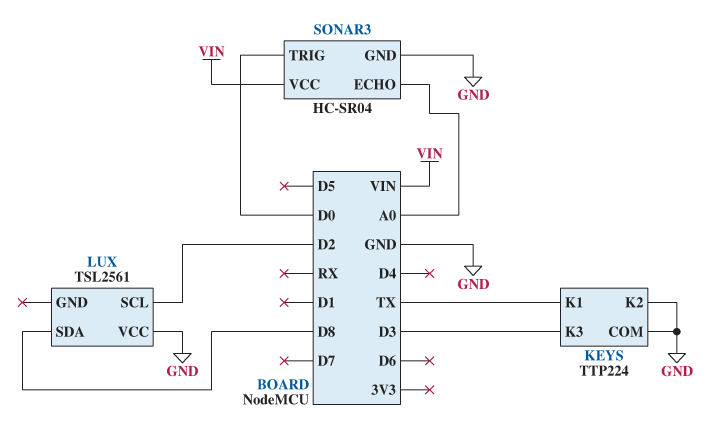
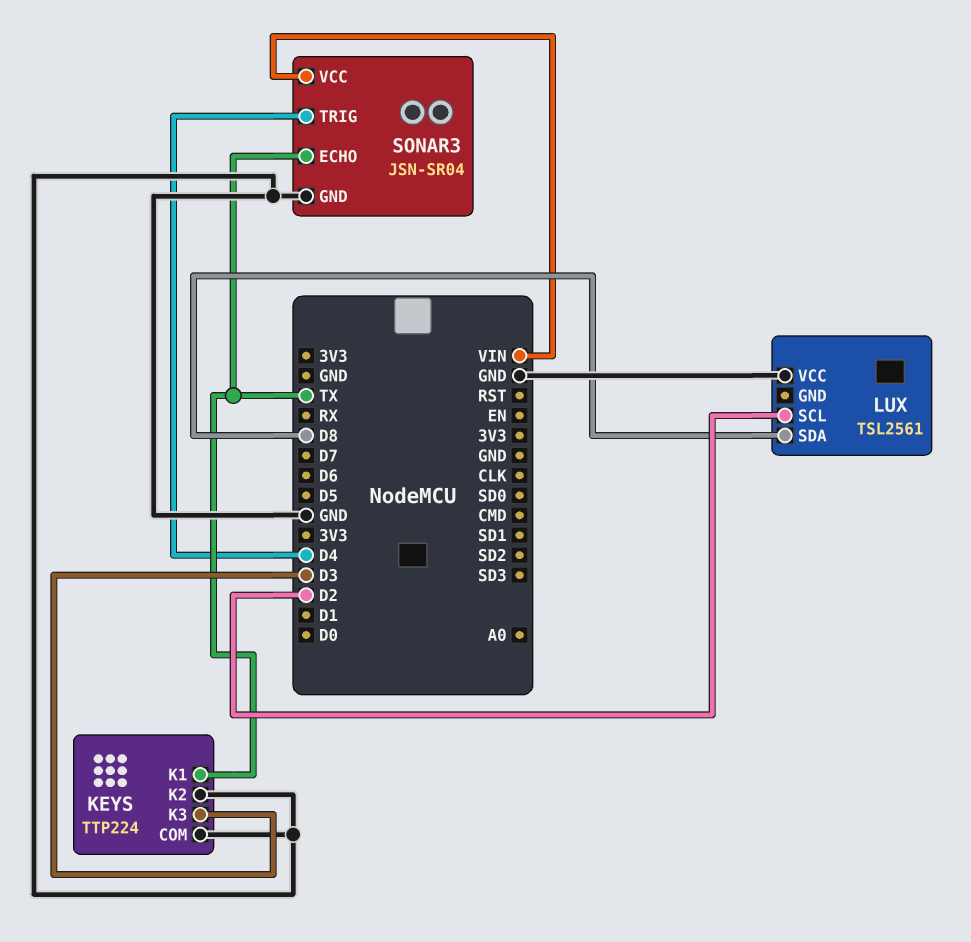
SONAR3: HC-SR04 -> JSN-SR04
SONAR3 pin ECHO: A0 -> TX
SONAR3 pin TRIG: D0 -> D4

